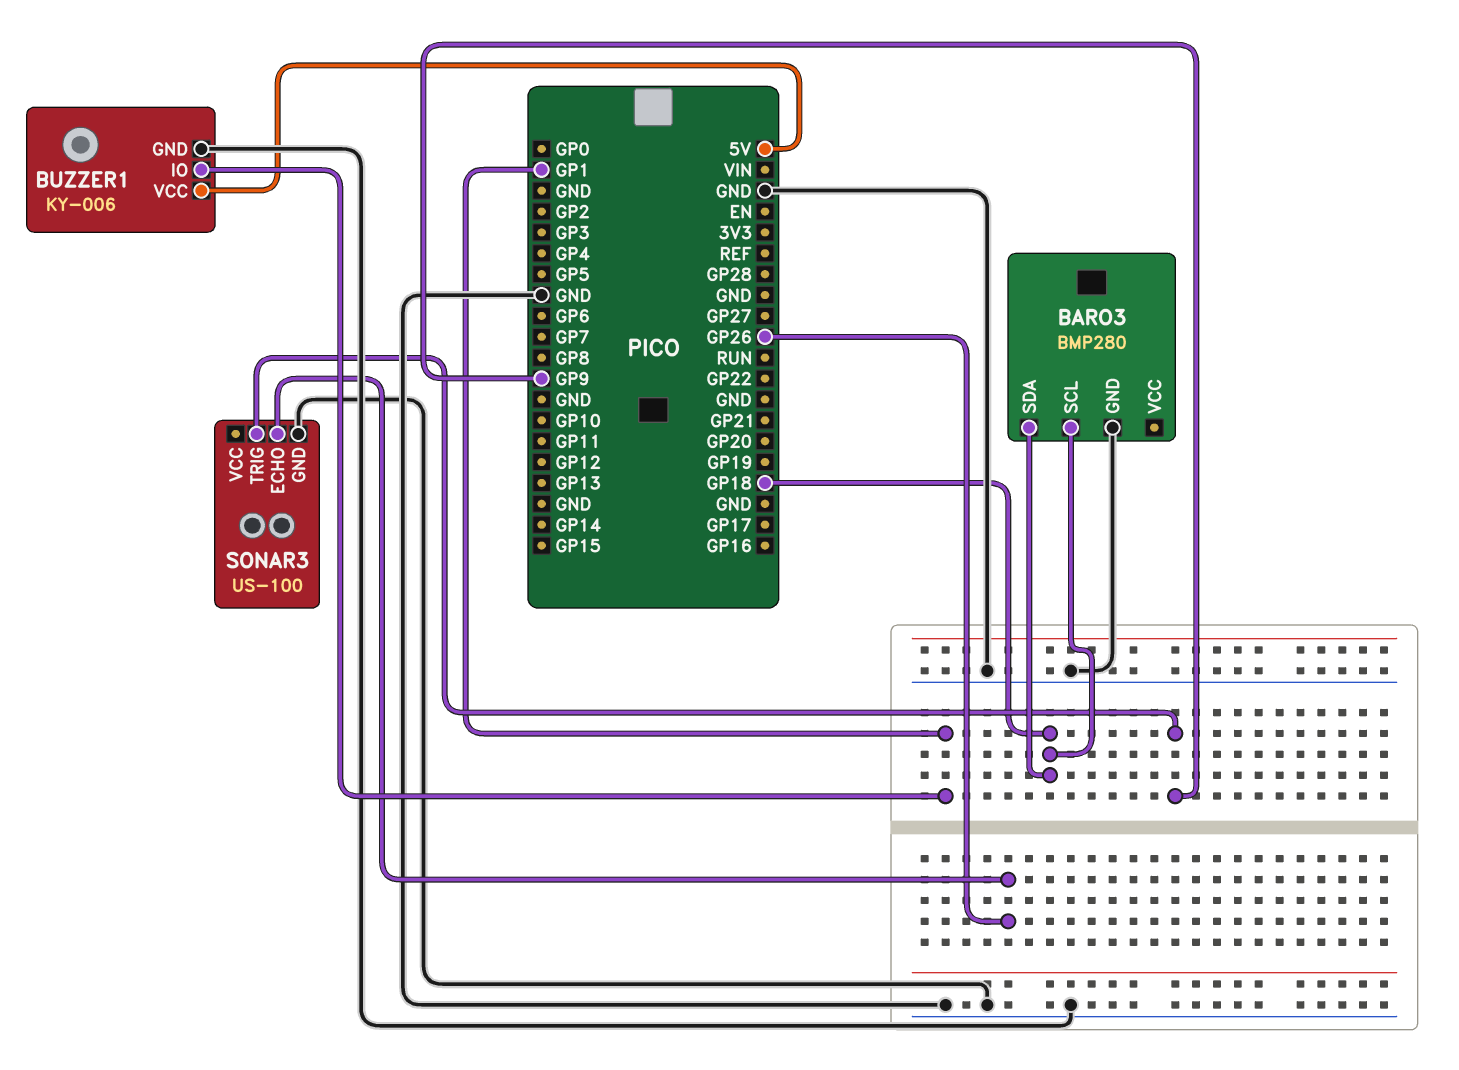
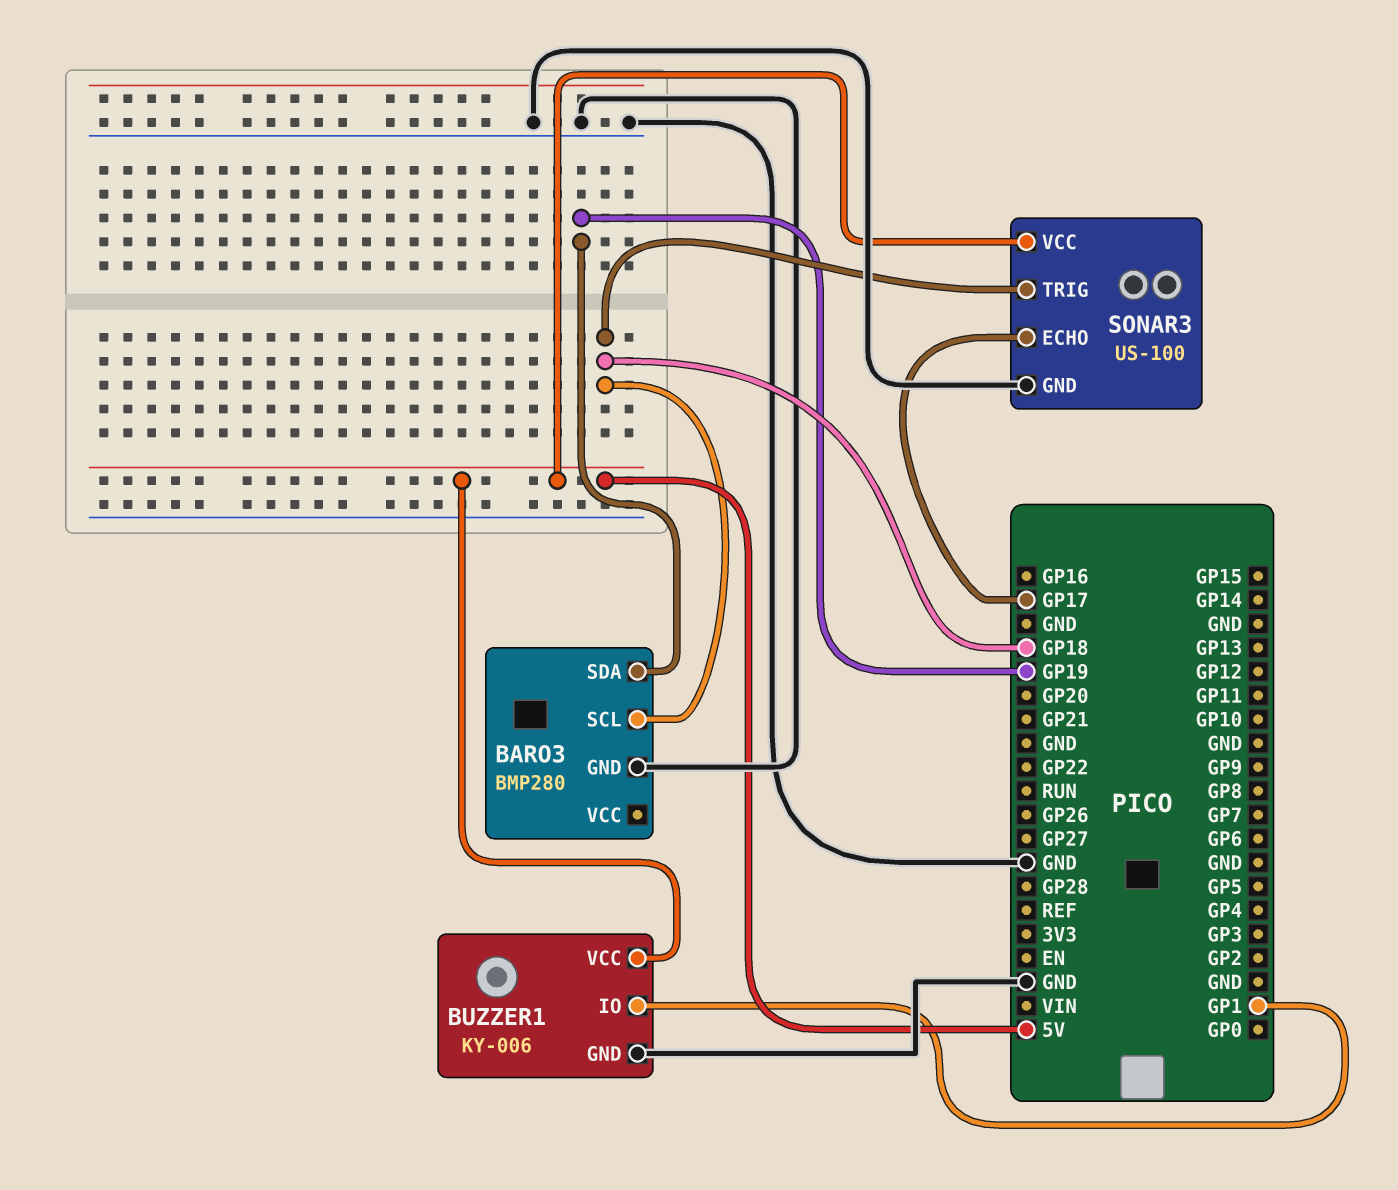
BARO3 pin SDA: GP18 -> GP19
SONAR3 pin ECHO: GP26 -> GP17
SONAR3 pin TRIG: GP9 -> GP18
SONAR3 pin VCC: none -> 5V

